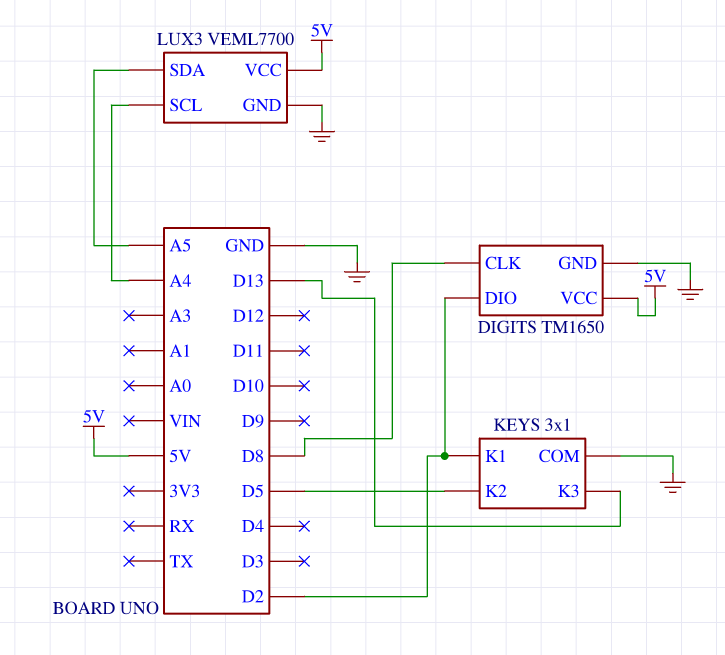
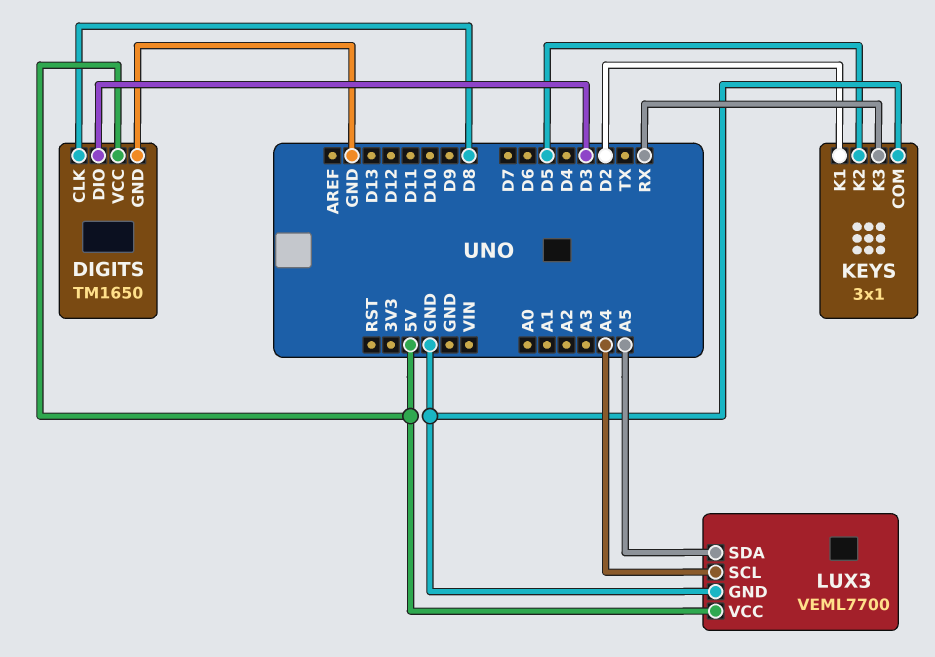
DIGITS pin DIO: D2 -> D3
KEYS pin K3: D13 -> RX

